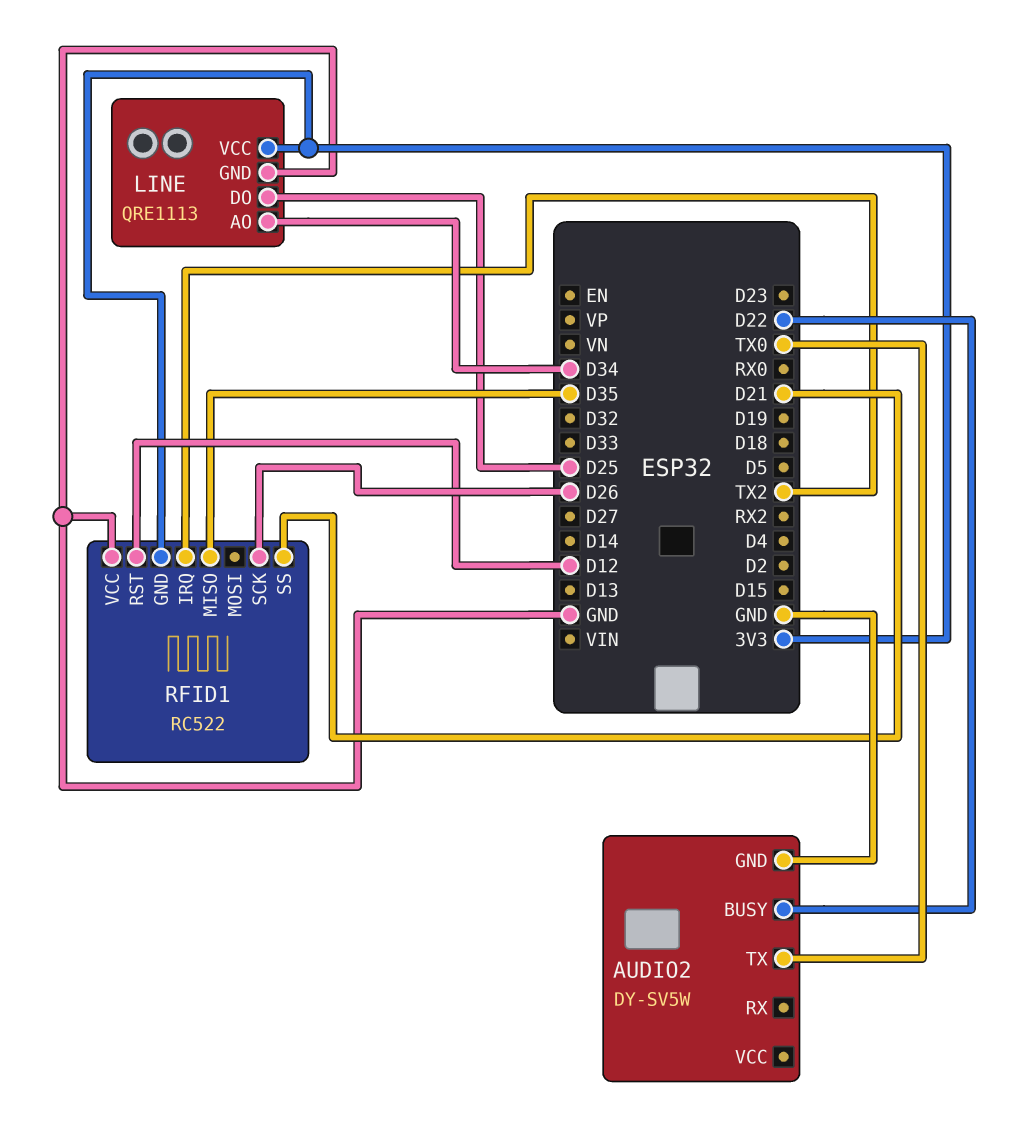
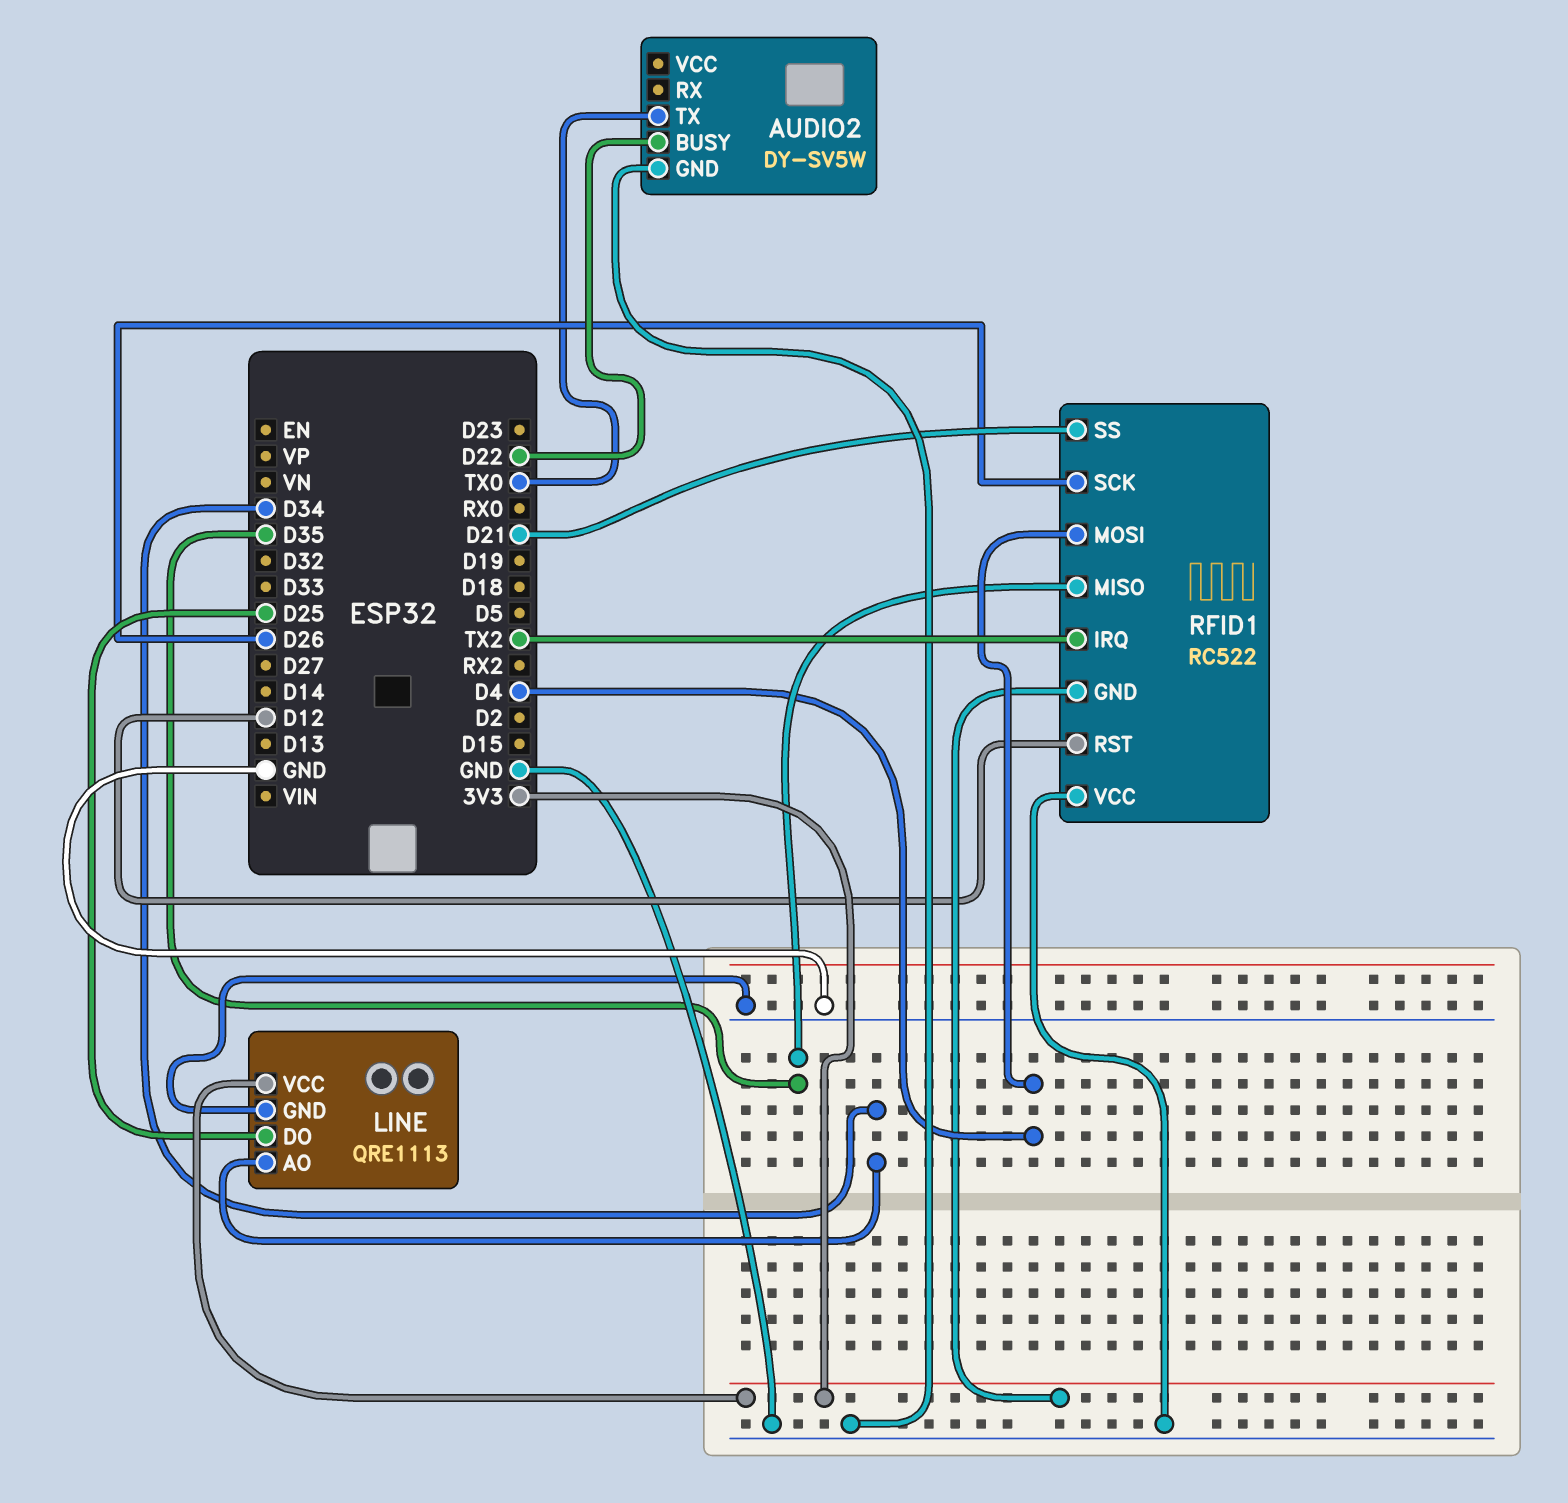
RFID1 pin MOSI: none -> D4

